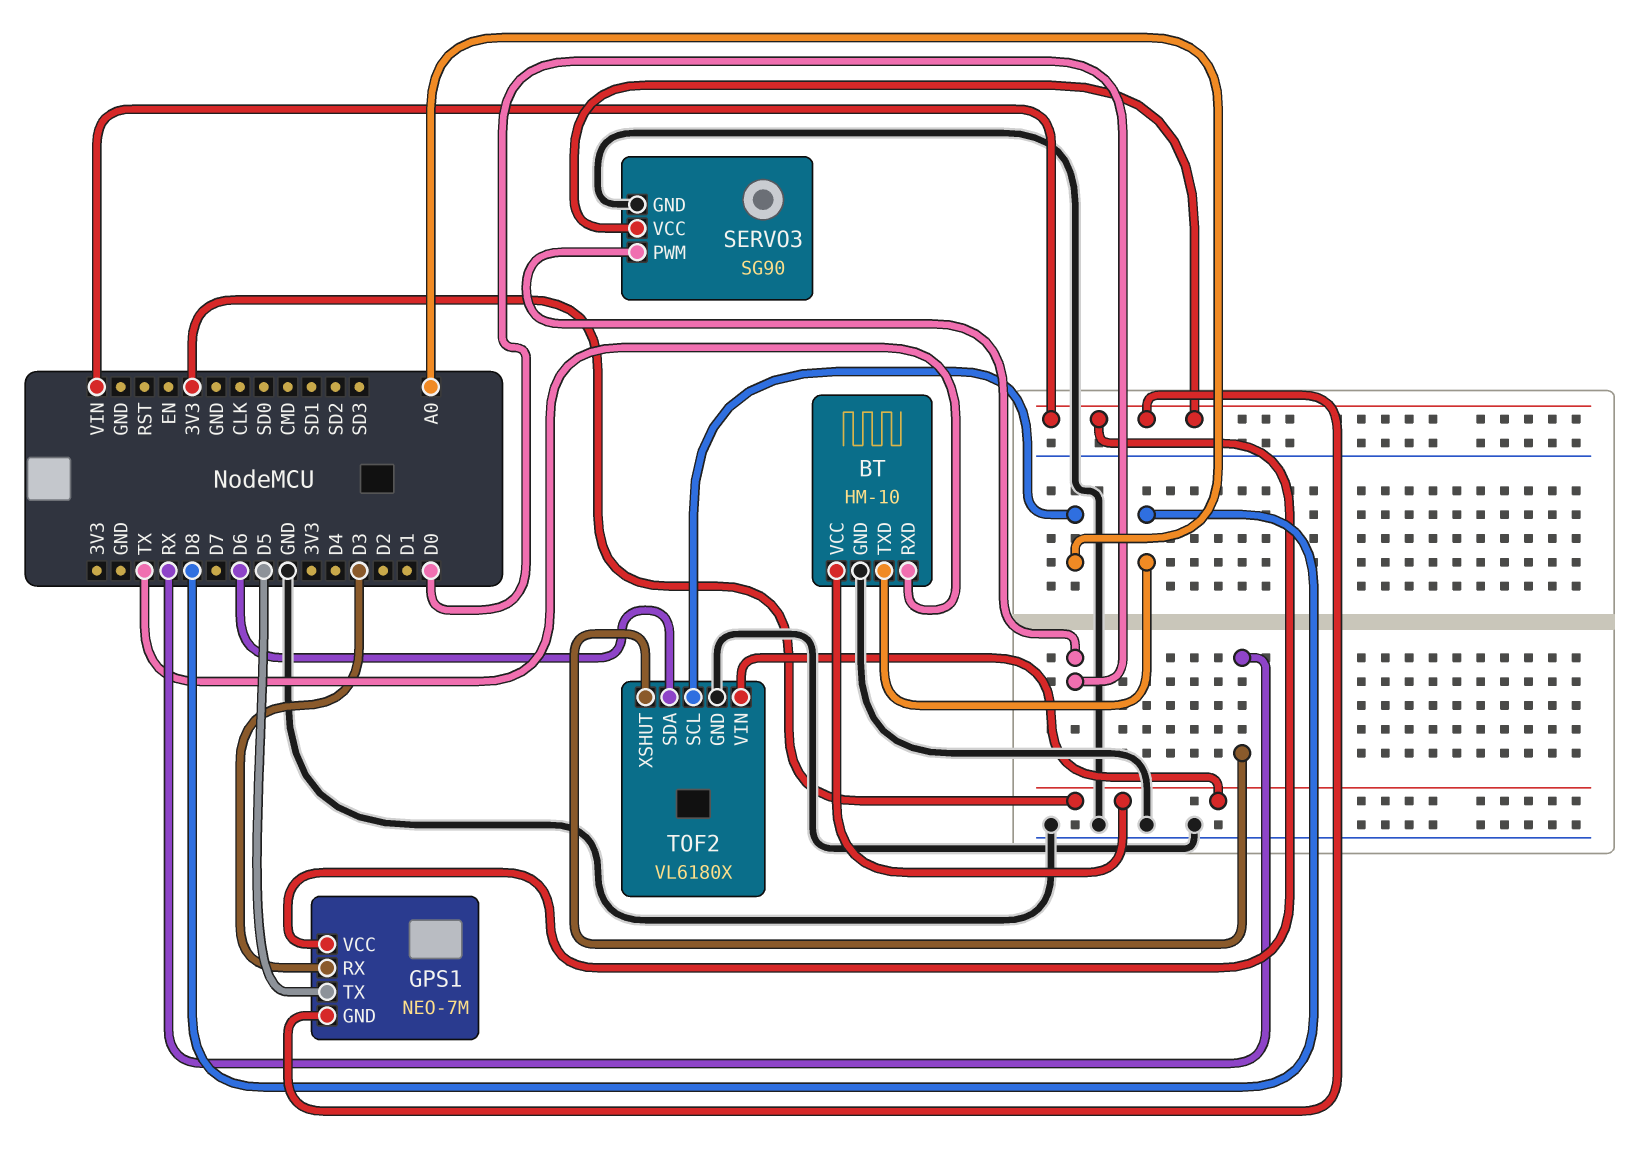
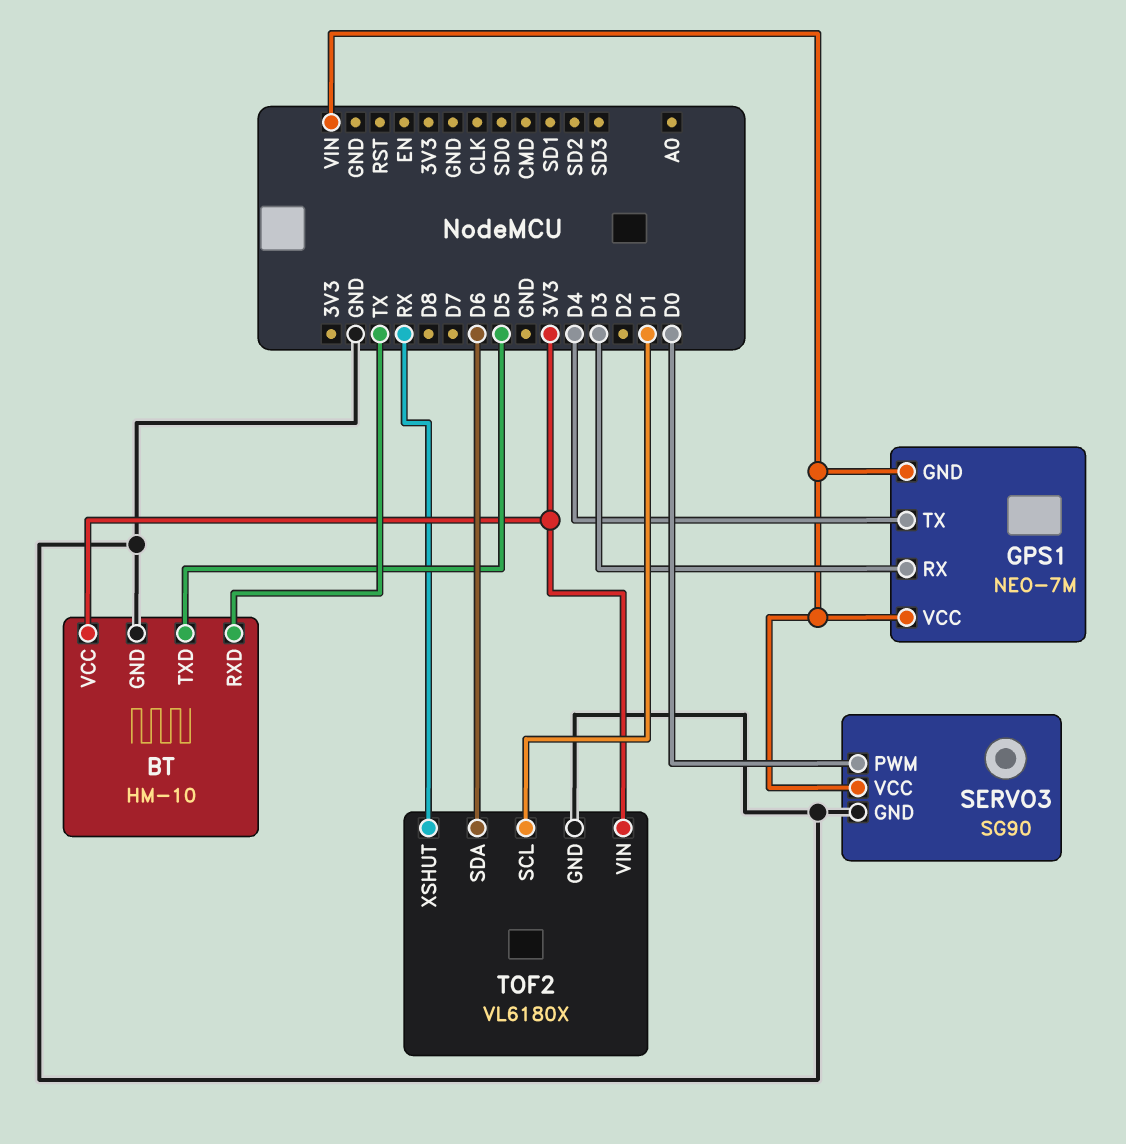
BT pin TXD: D8 -> D5
GPS1 pin TX: D5 -> D4
TOF2 pin SCL: A0 -> D1

